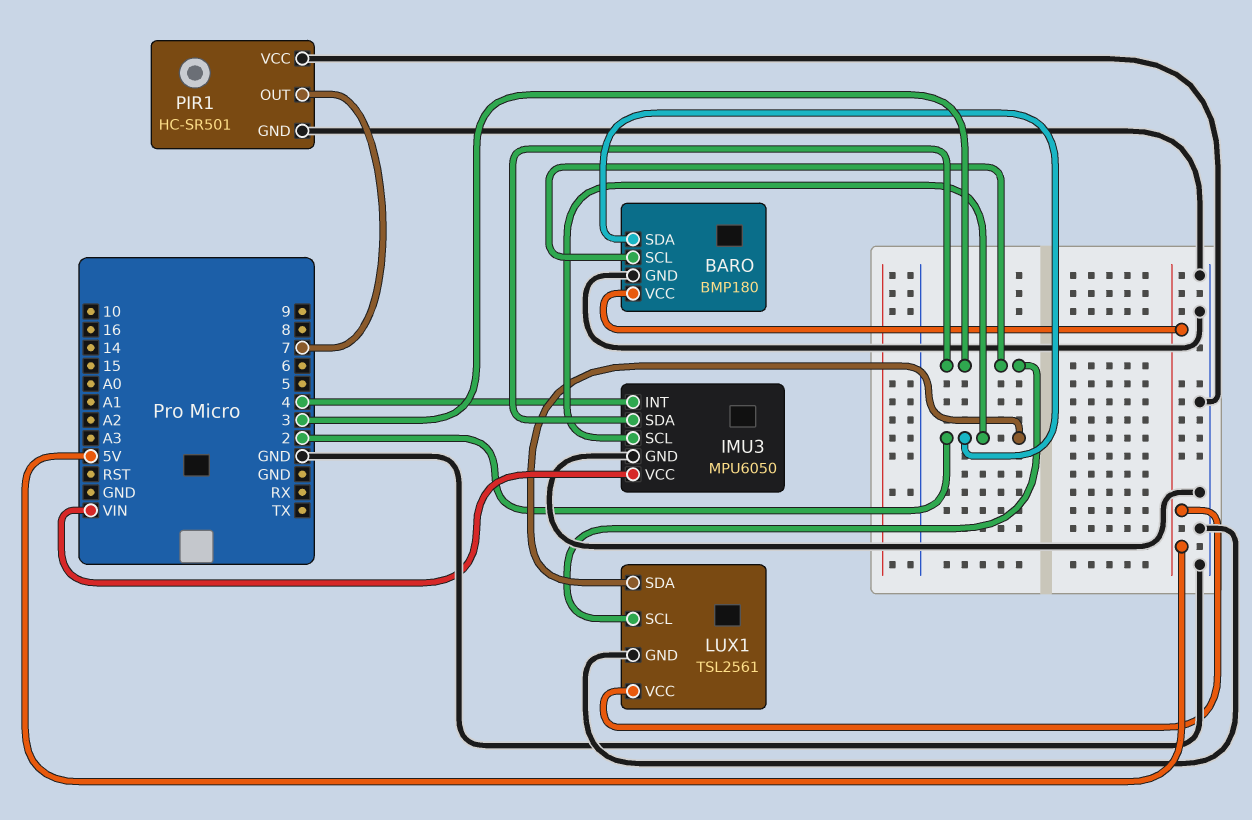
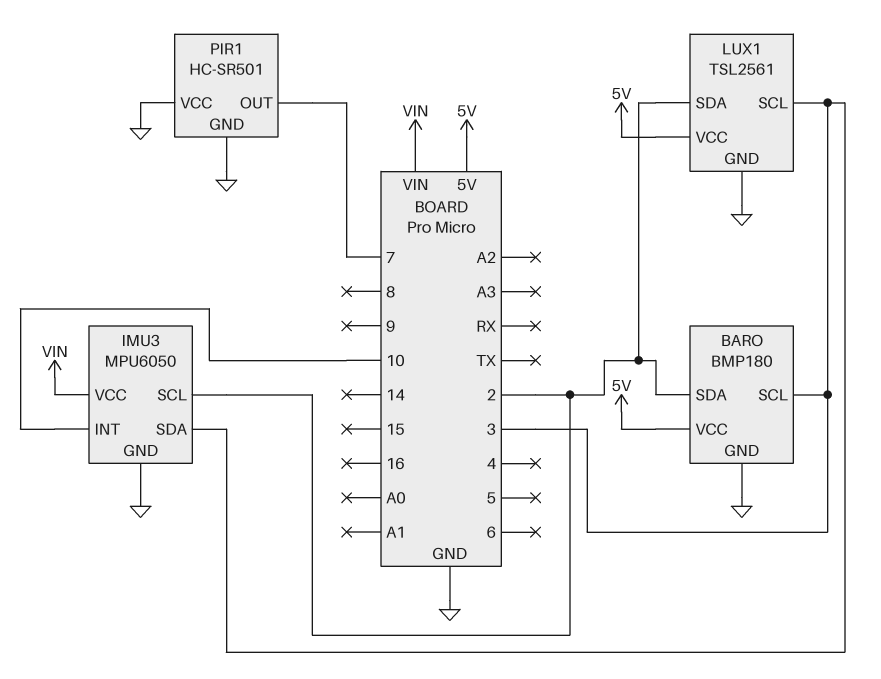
IMU3 pin INT: 4 -> 10

